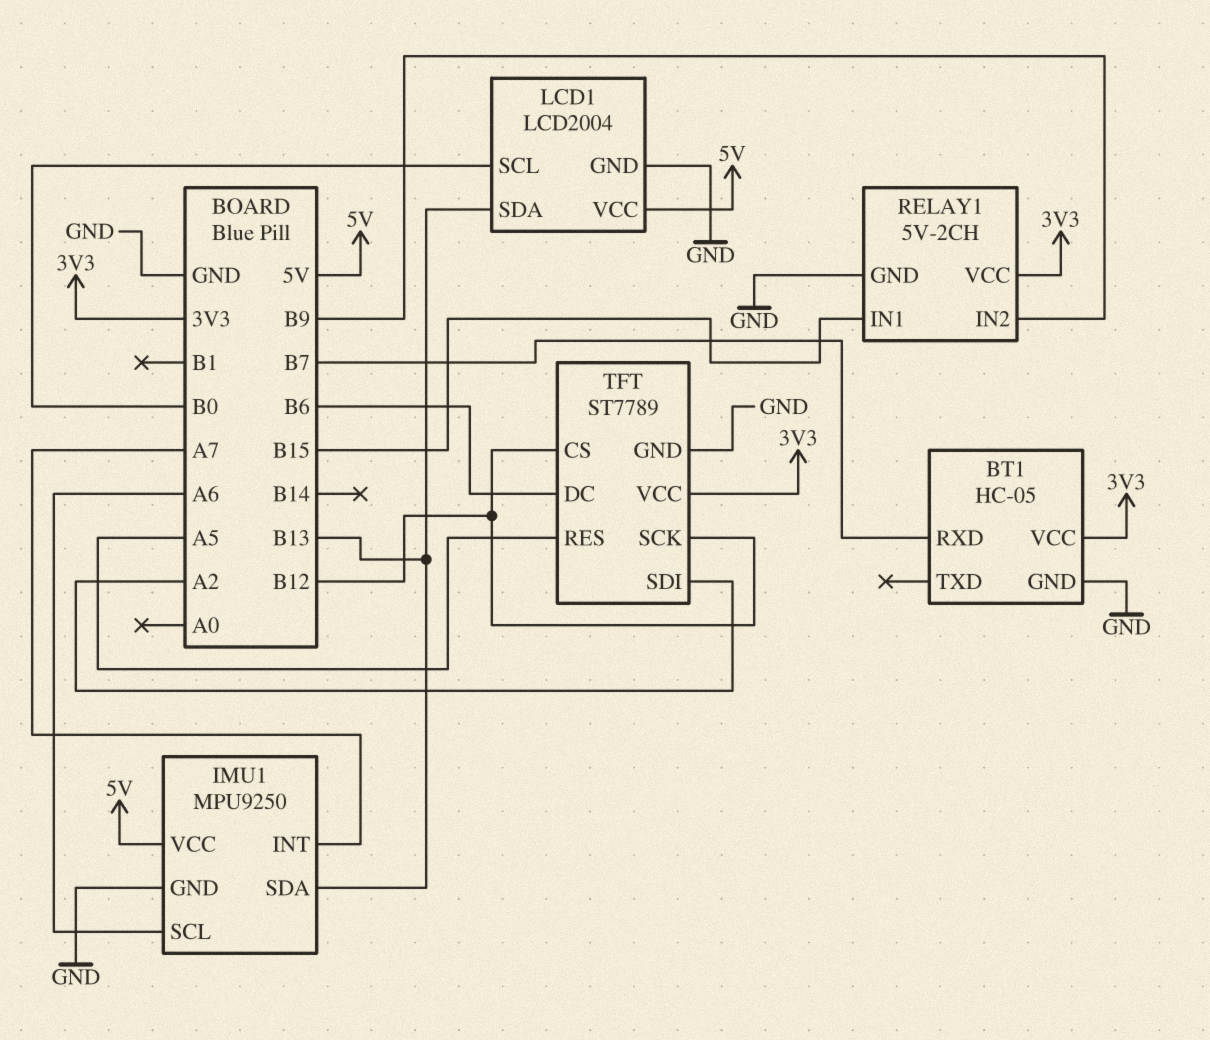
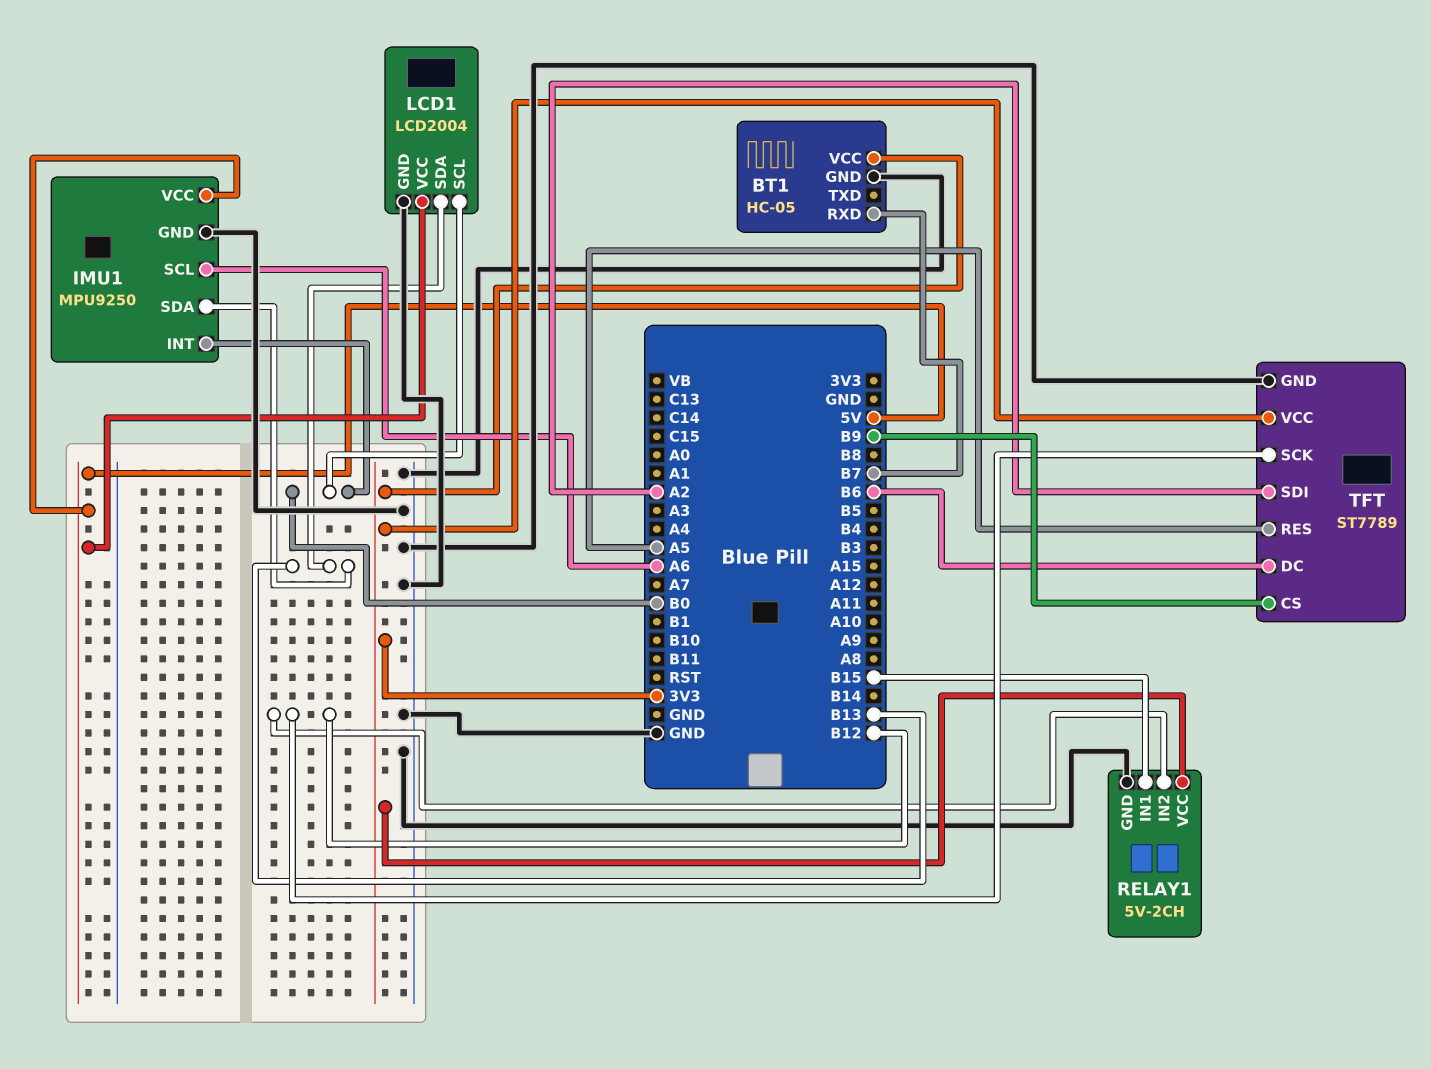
IMU1 pin INT: A7 -> B0
RELAY1 pin IN2: B9 -> B12
TFT pin CS: B12 -> B9

